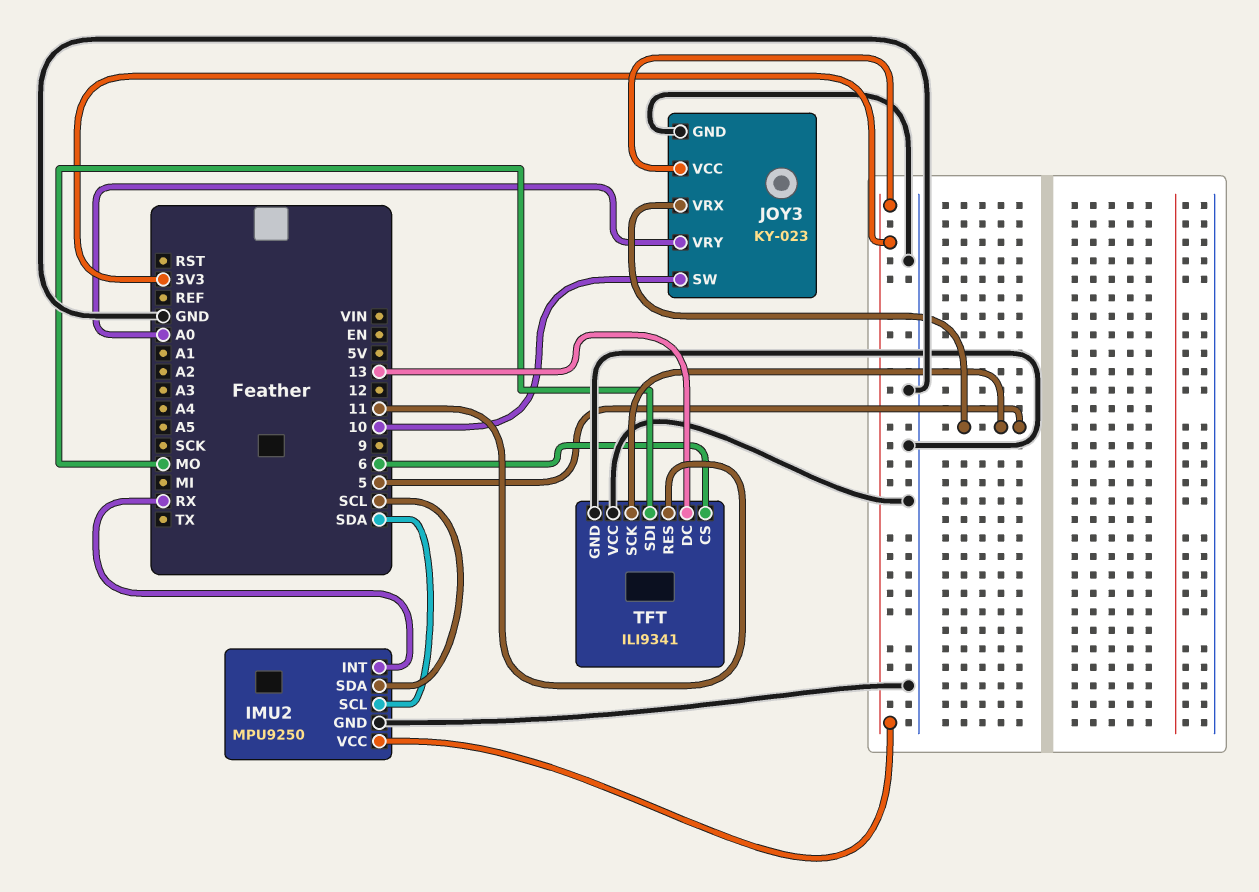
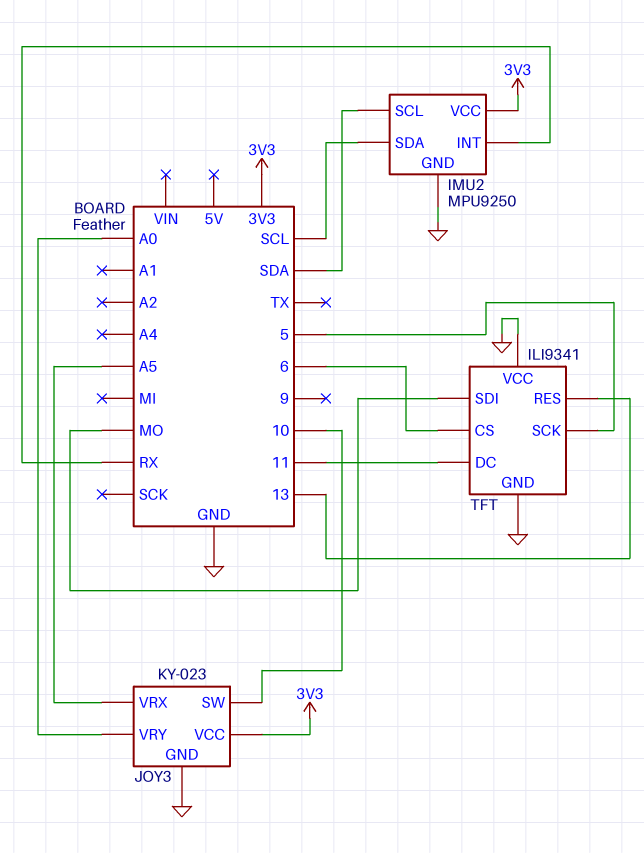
JOY3 pin VRX: 5 -> A5
TFT pin DC: 13 -> 11
TFT pin RES: 11 -> 13

